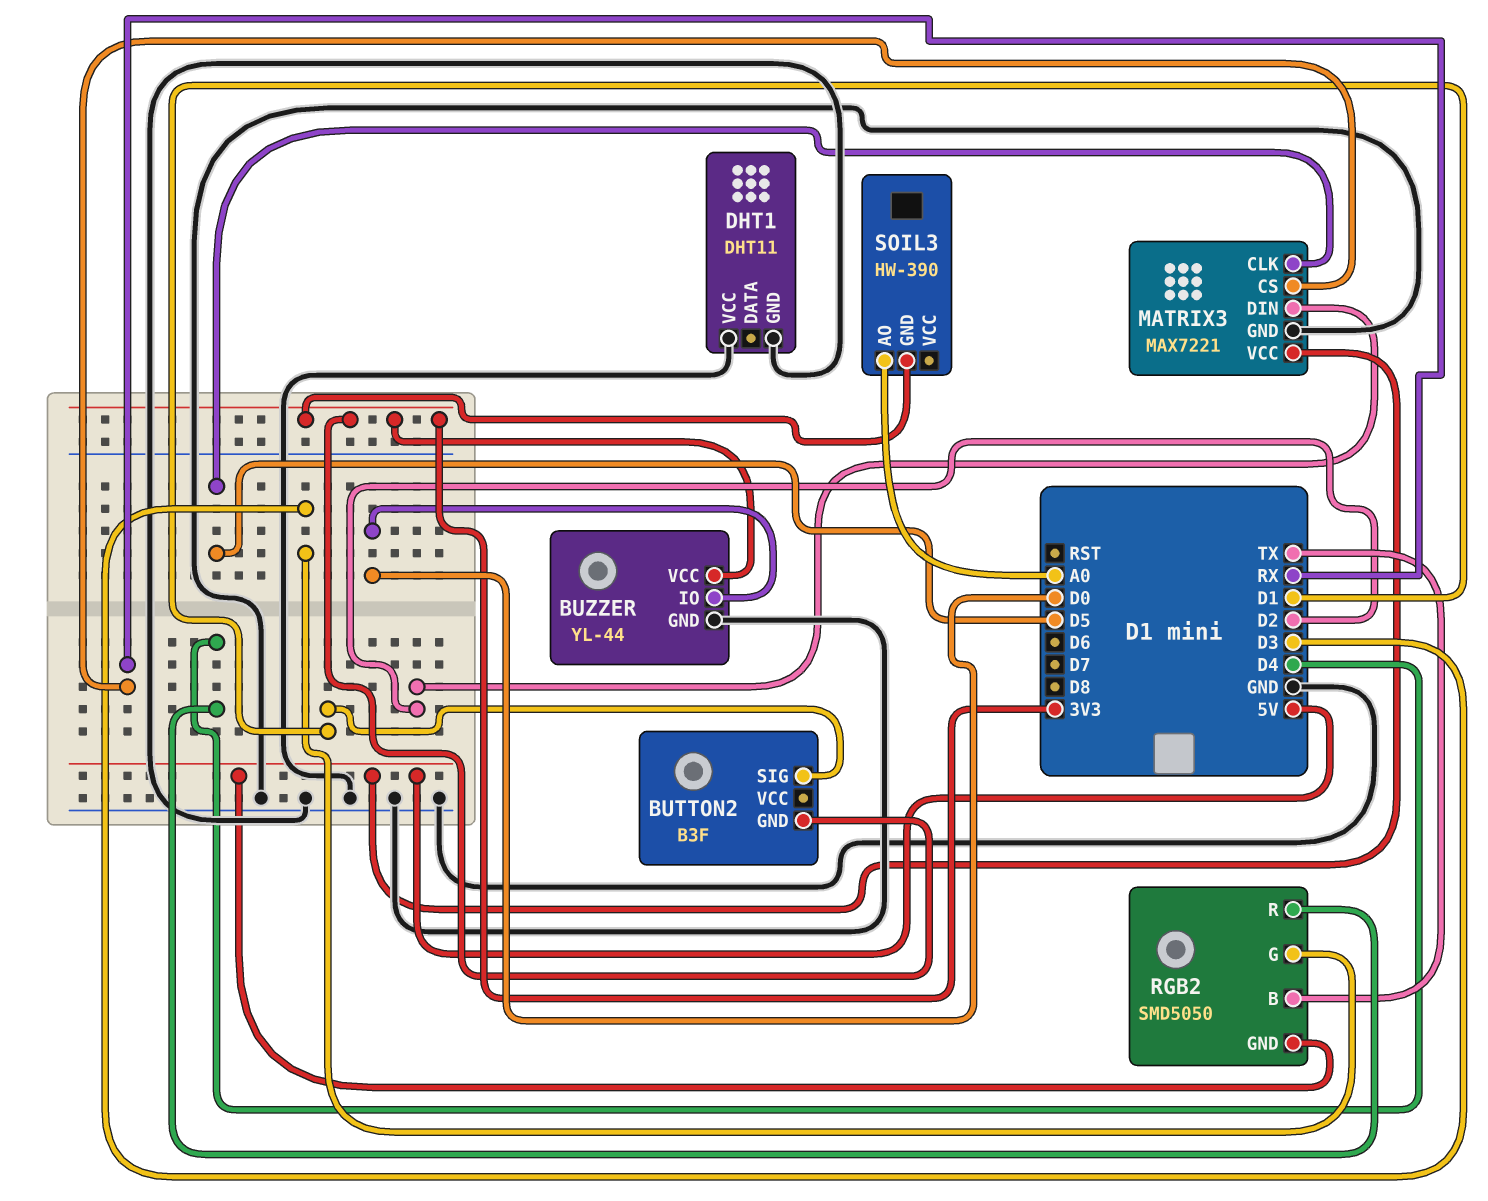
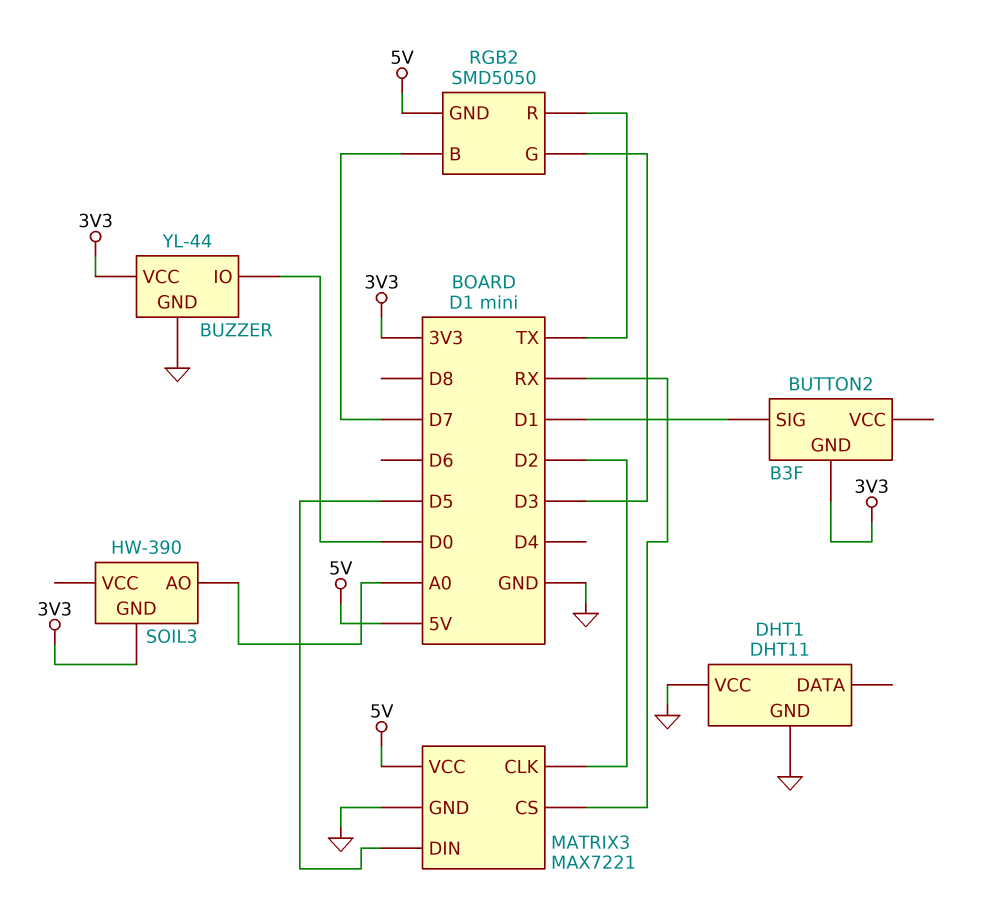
MATRIX3 pin CLK: D5 -> D2
MATRIX3 pin DIN: D2 -> D5
RGB2 pin B: TX -> D7
RGB2 pin R: D4 -> TX

